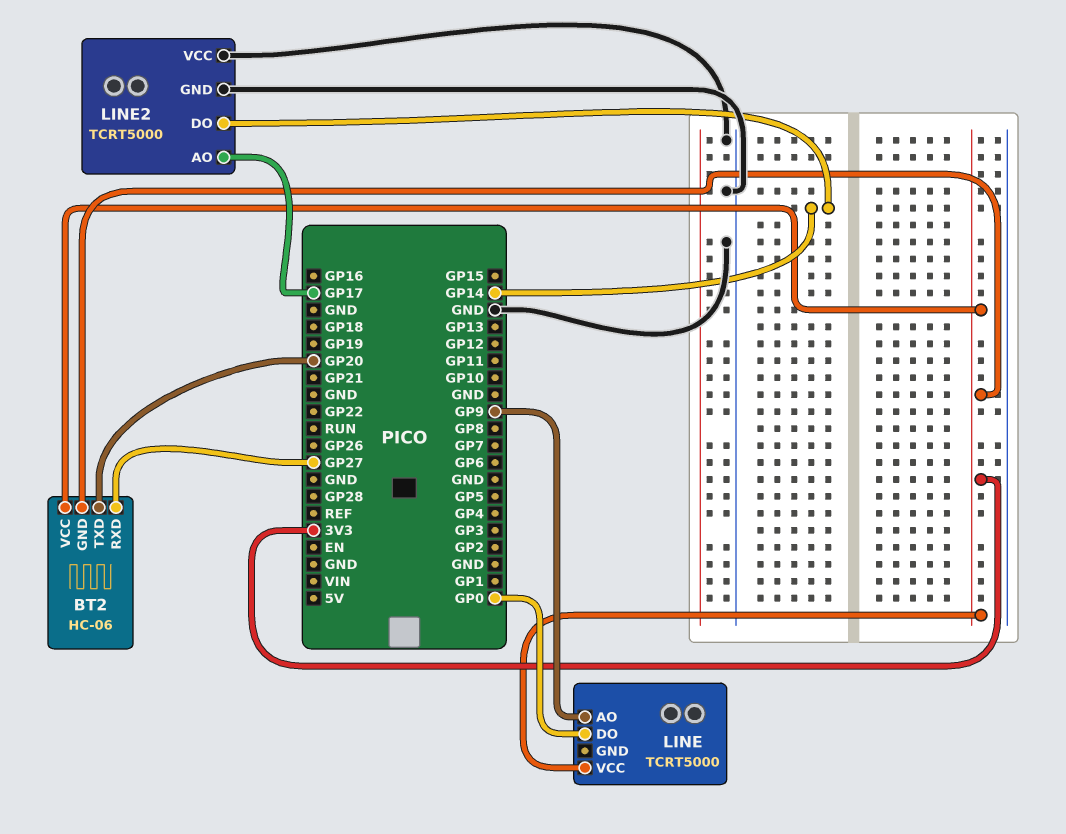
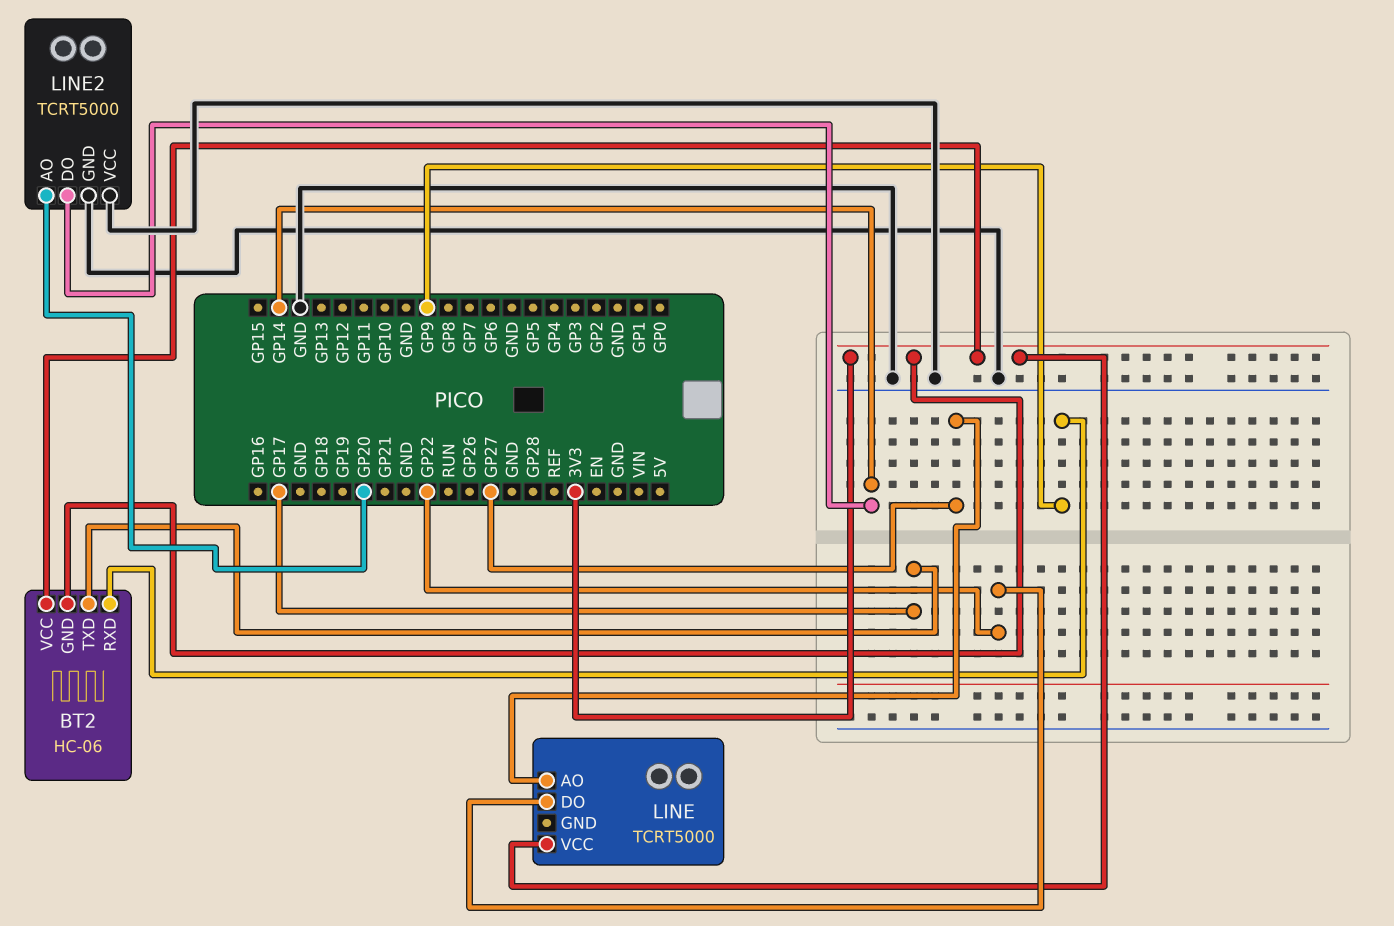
BT2 pin RXD: GP27 -> GP9
BT2 pin TXD: GP20 -> GP17
LINE pin AO: GP9 -> GP27
LINE pin DO: GP0 -> GP22
LINE2 pin AO: GP17 -> GP20

